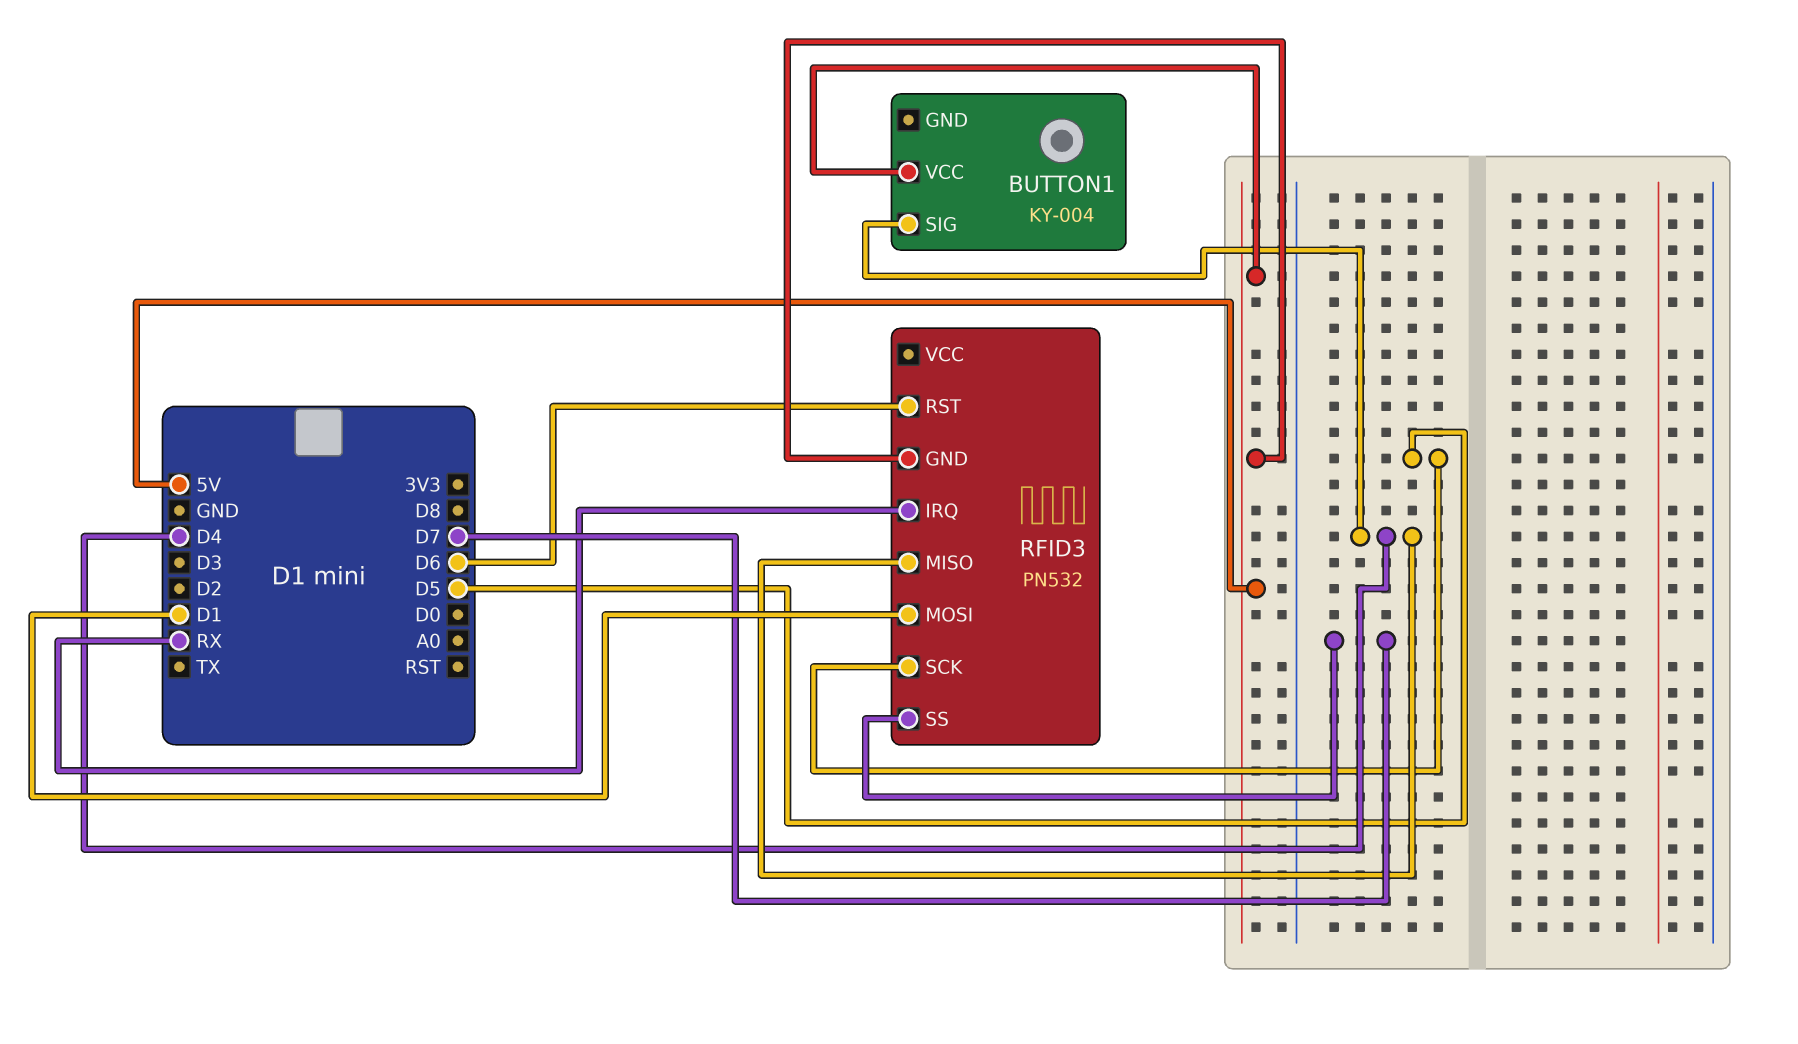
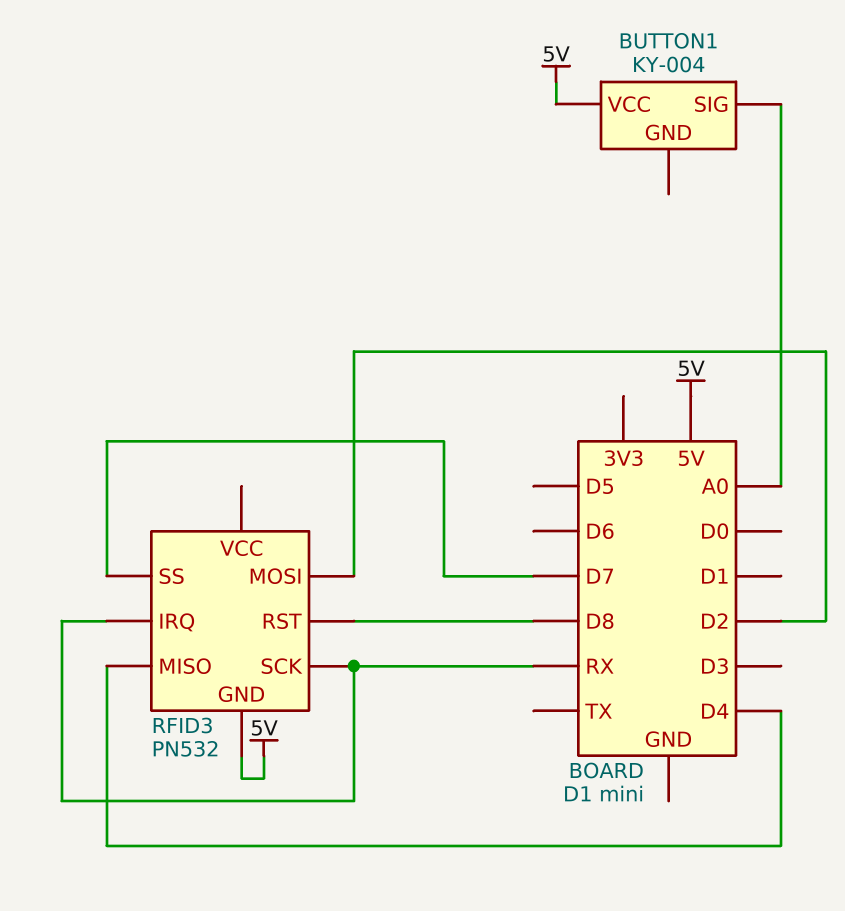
BUTTON1 pin SIG: D4 -> A0
RFID3 pin MOSI: D1 -> D2
RFID3 pin RST: D6 -> D8
RFID3 pin SCK: D5 -> RX

